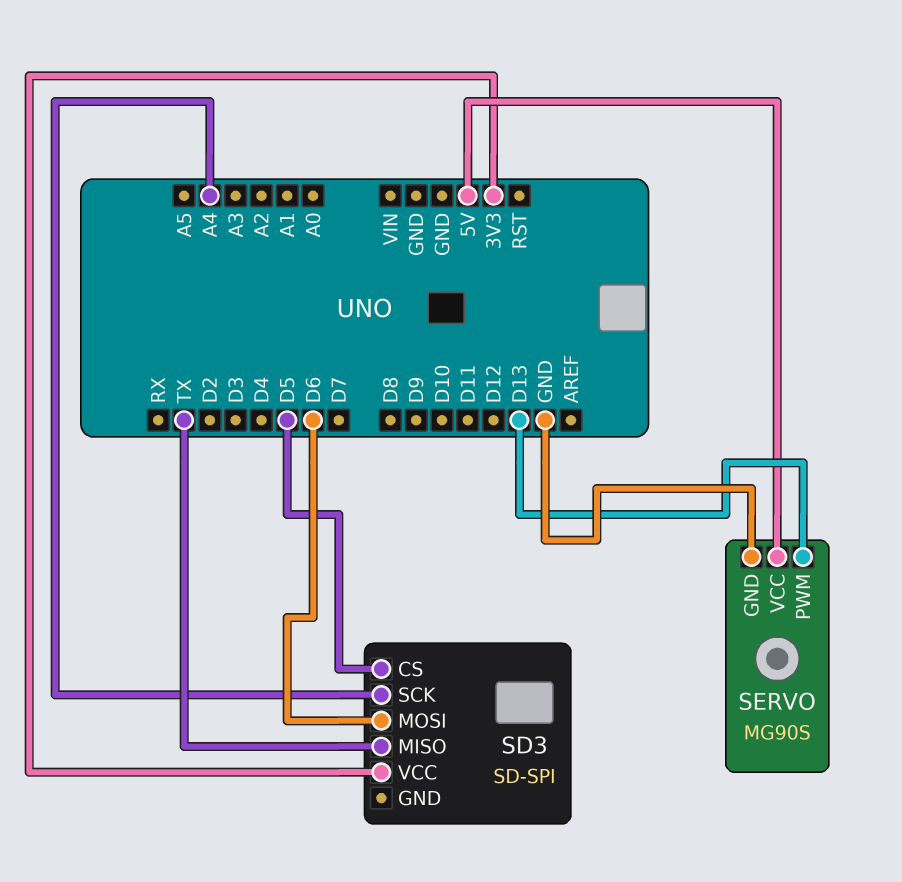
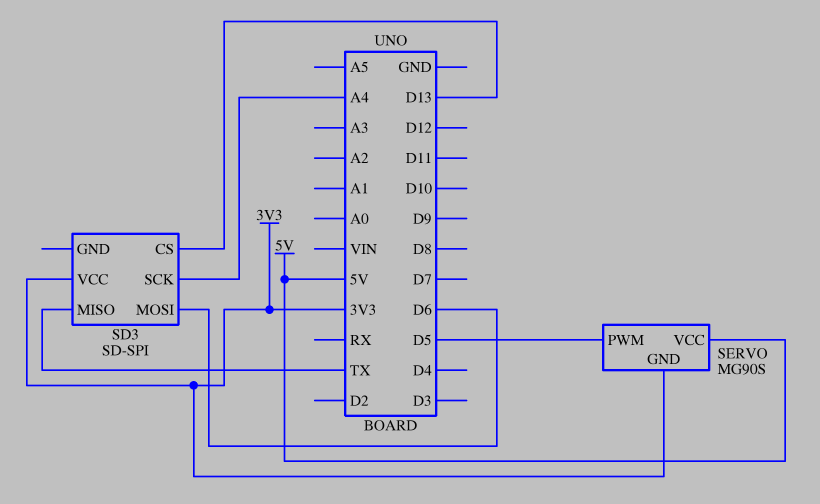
SD3 pin CS: D5 -> D13
SERVO pin GND: GND -> 3V3
SERVO pin PWM: D13 -> D5

